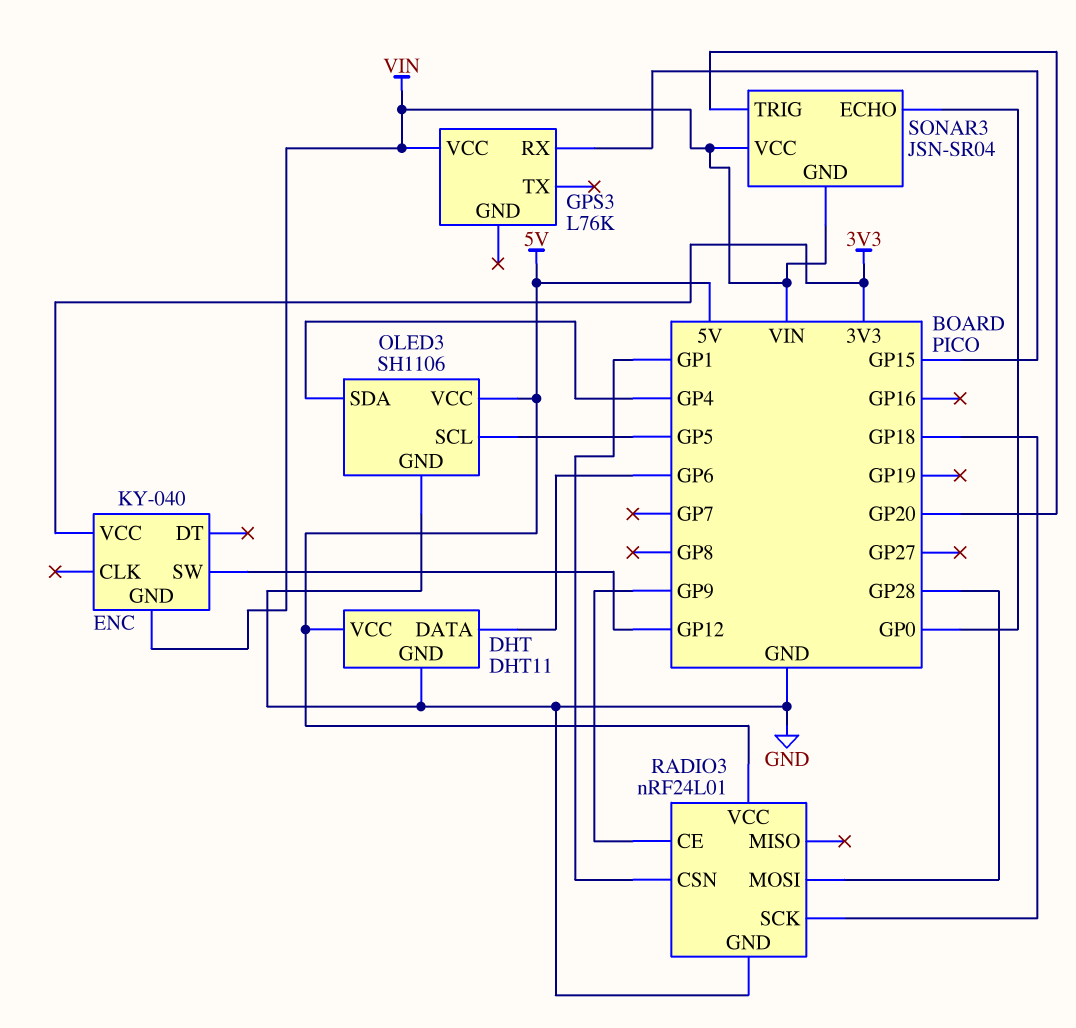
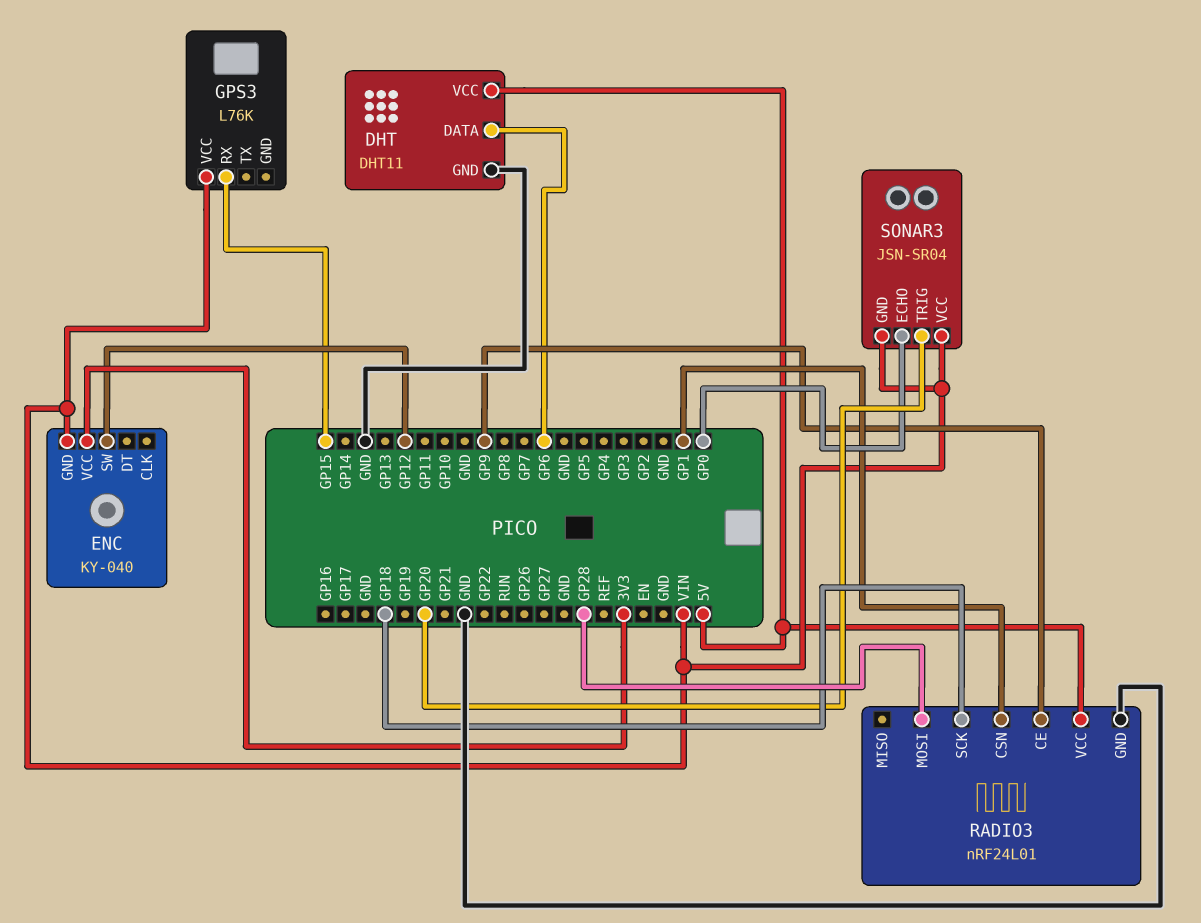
OLED3: SH1106 -> none
OLED3 pin GND: GND -> none
OLED3 pin SCL: GP5 -> none
OLED3 pin SDA: GP4 -> none
OLED3 pin VCC: 5V -> none

